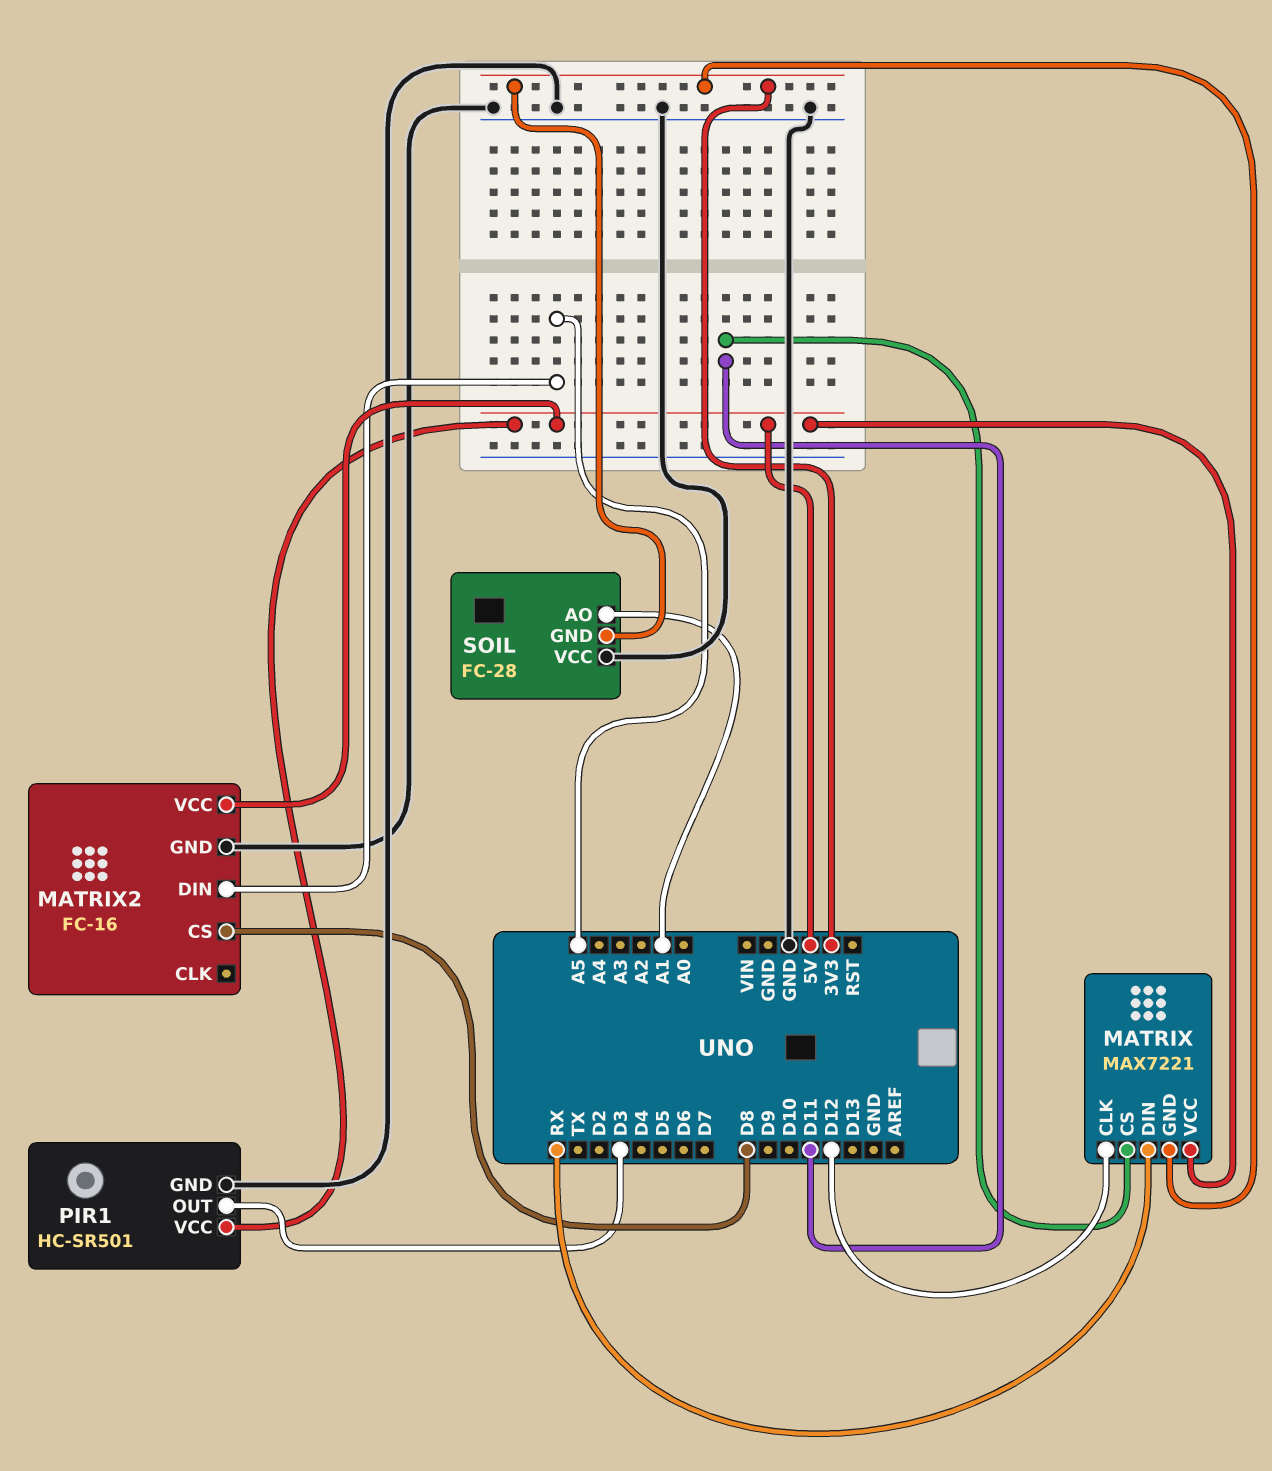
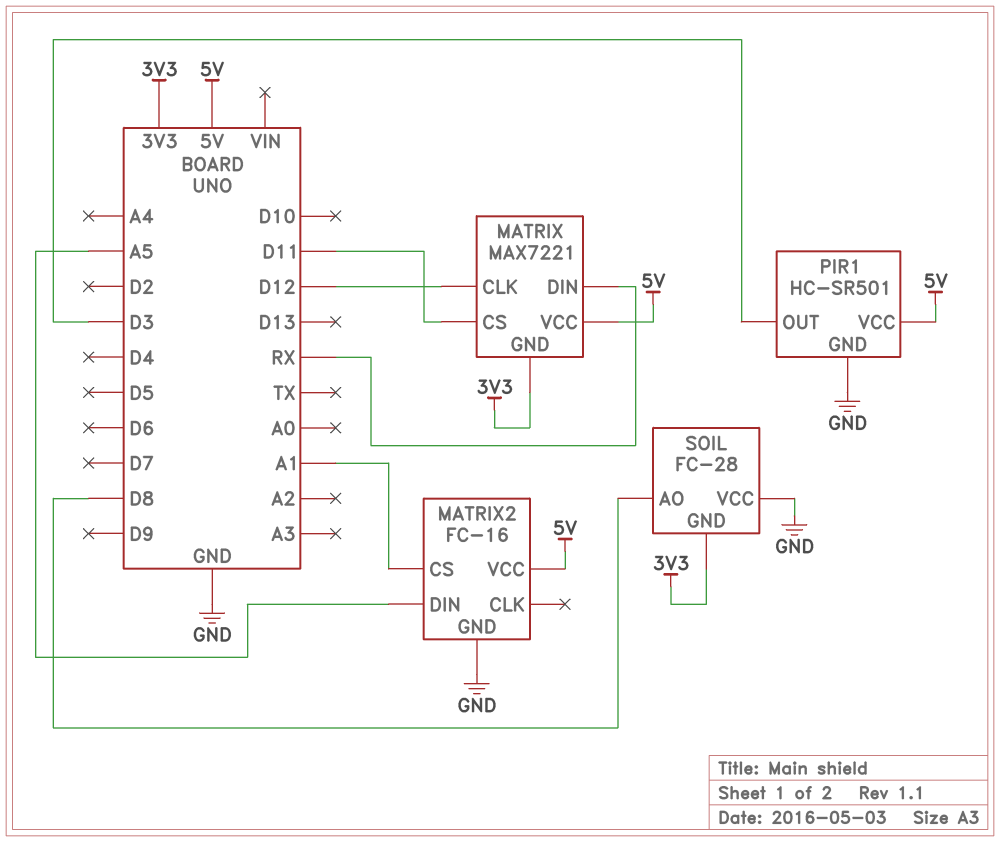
MATRIX2 pin CS: D8 -> A1
SOIL pin AO: A1 -> D8

